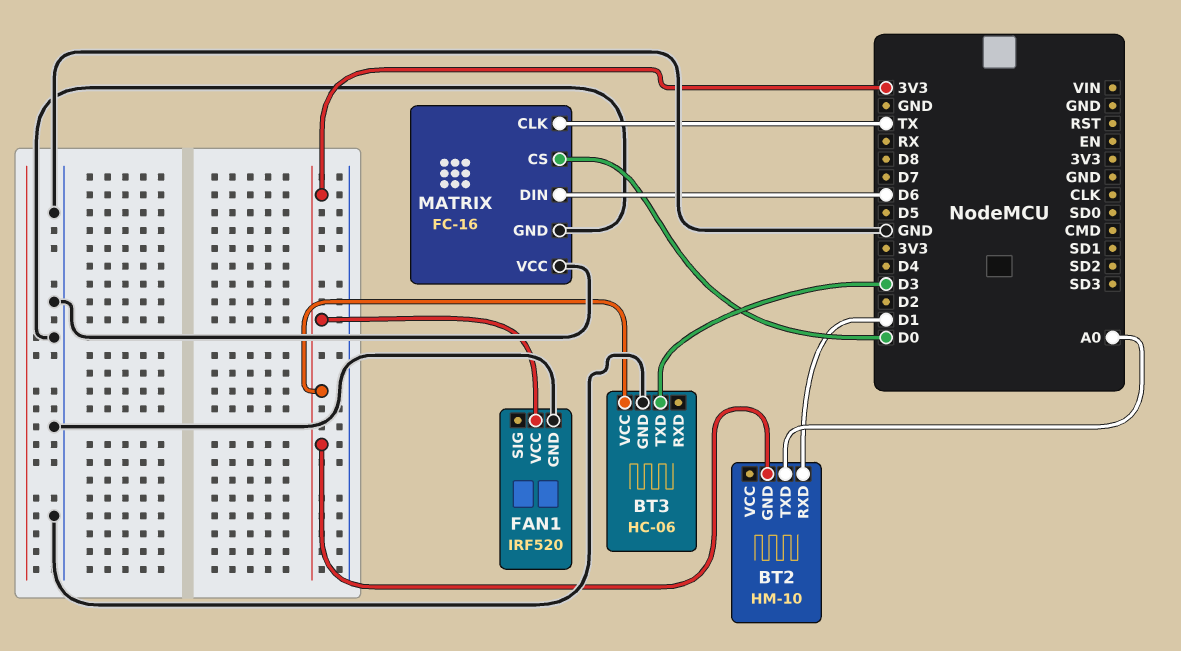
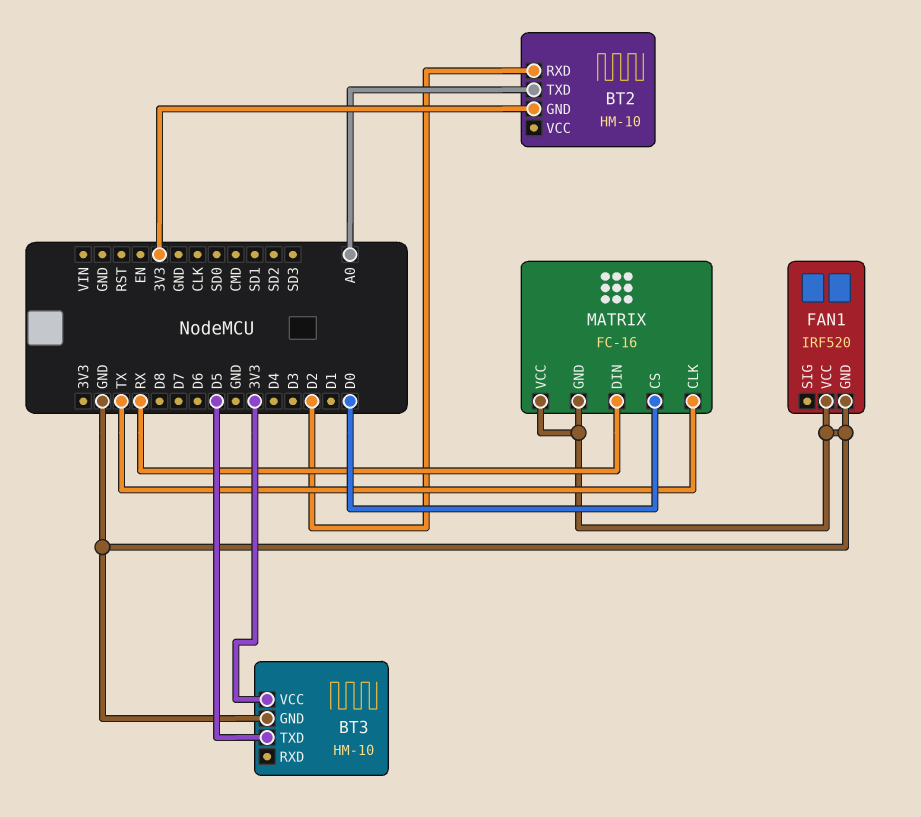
BT2 pin RXD: D1 -> D2
BT3: HC-06 -> HM-10
BT3 pin TXD: D3 -> D5
FAN1 pin VCC: 3V3 -> GND
MATRIX pin DIN: D6 -> RX

